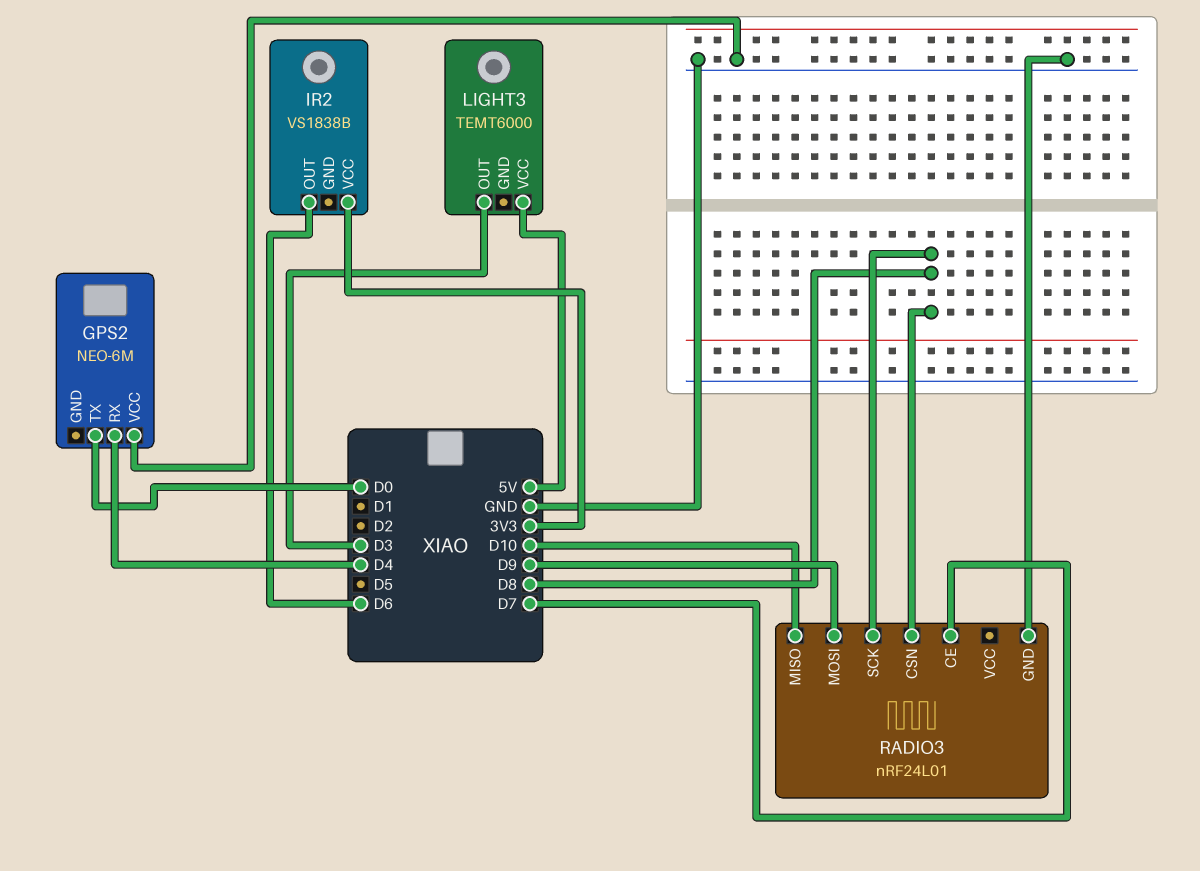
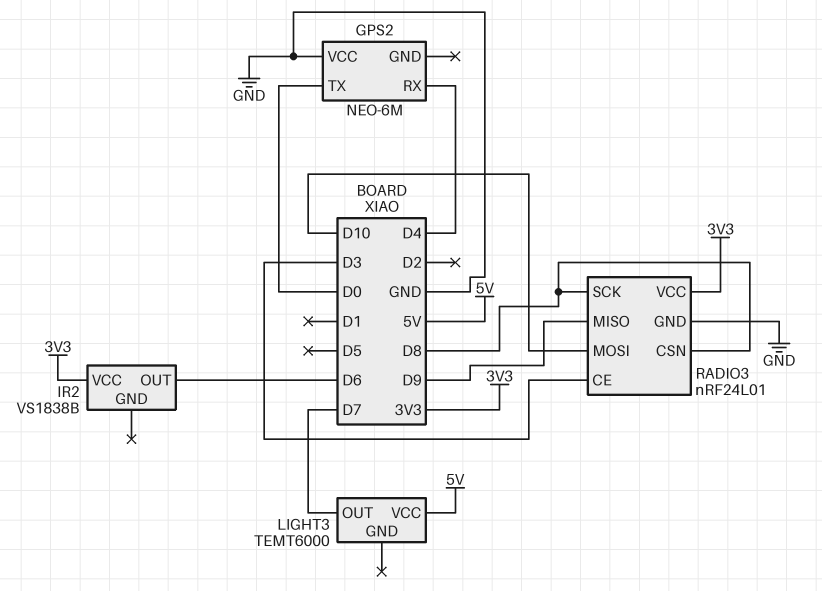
LIGHT3 pin OUT: D3 -> D7
RADIO3 pin CE: D7 -> D3
RADIO3 pin MISO: D10 -> D9
RADIO3 pin MOSI: D9 -> D10
RADIO3 pin VCC: none -> 3V3

